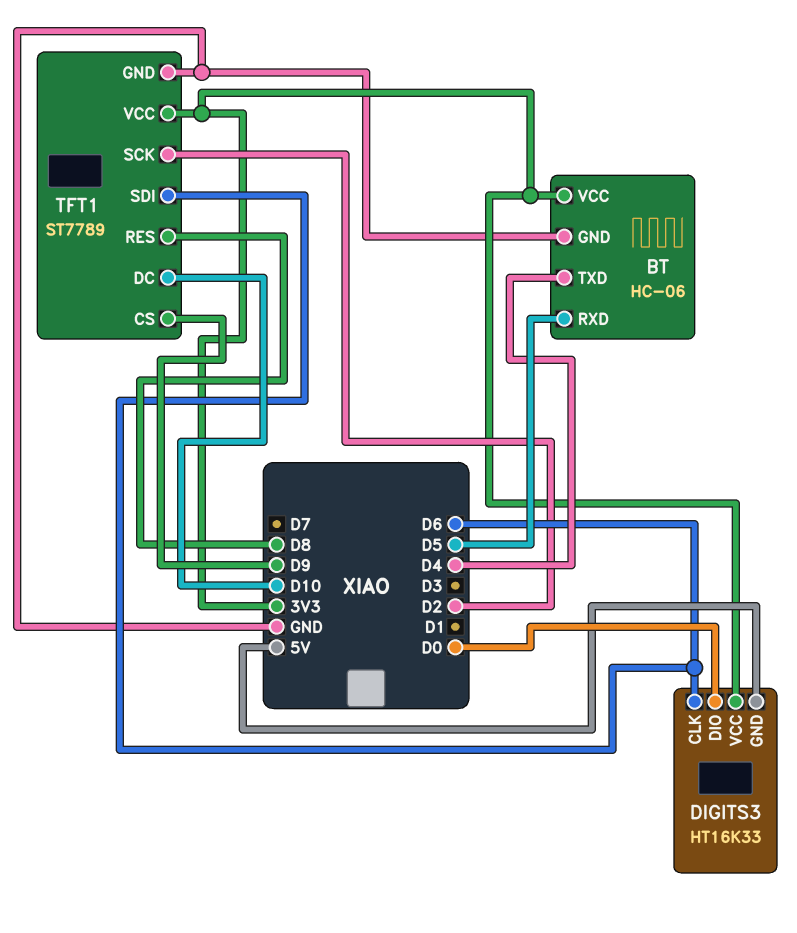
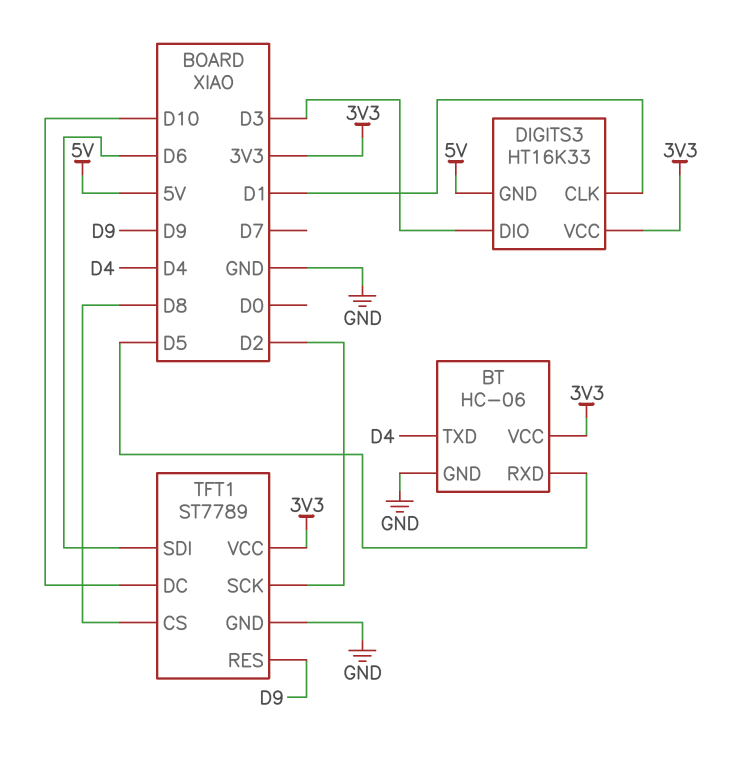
DIGITS3 pin CLK: D6 -> D1
DIGITS3 pin DIO: D0 -> D3
TFT1 pin CS: D9 -> D8
TFT1 pin RES: D8 -> D9

